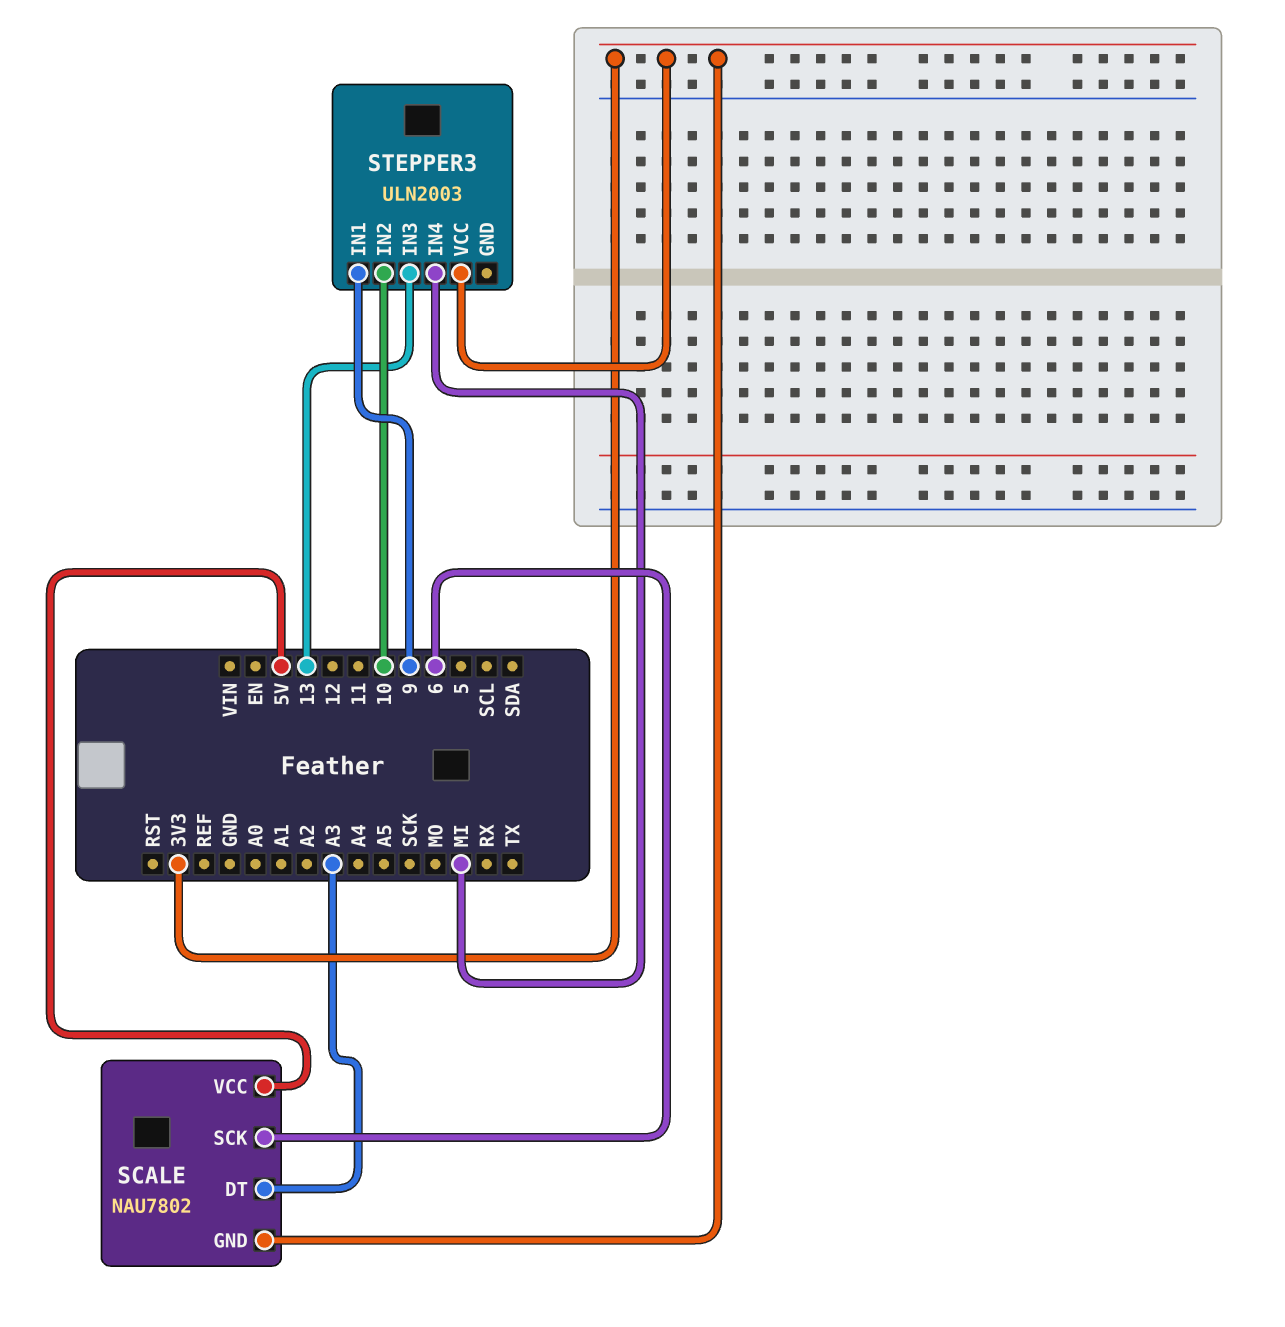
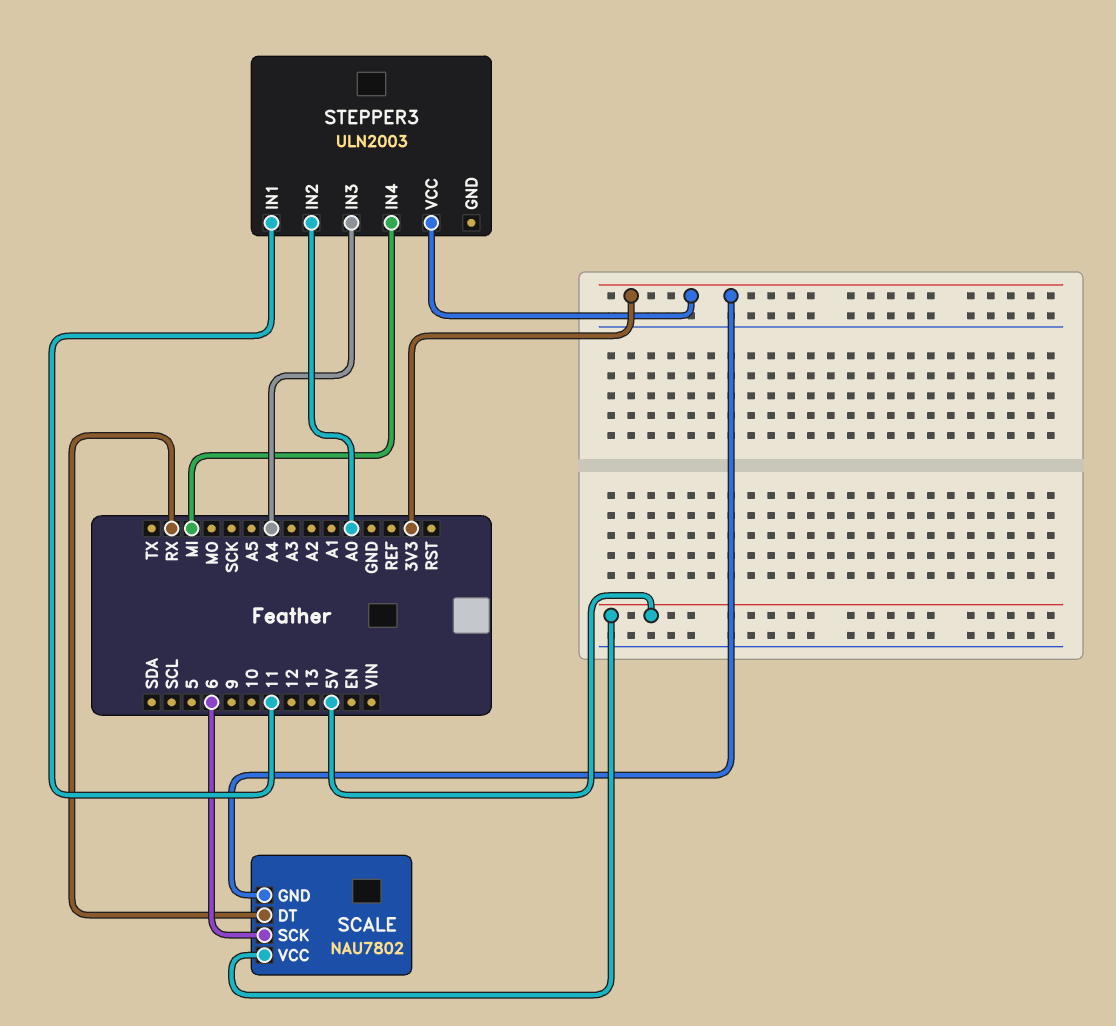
SCALE pin DT: A3 -> RX
STEPPER3 pin IN1: 9 -> 11
STEPPER3 pin IN2: 10 -> A0
STEPPER3 pin IN3: 13 -> A4

